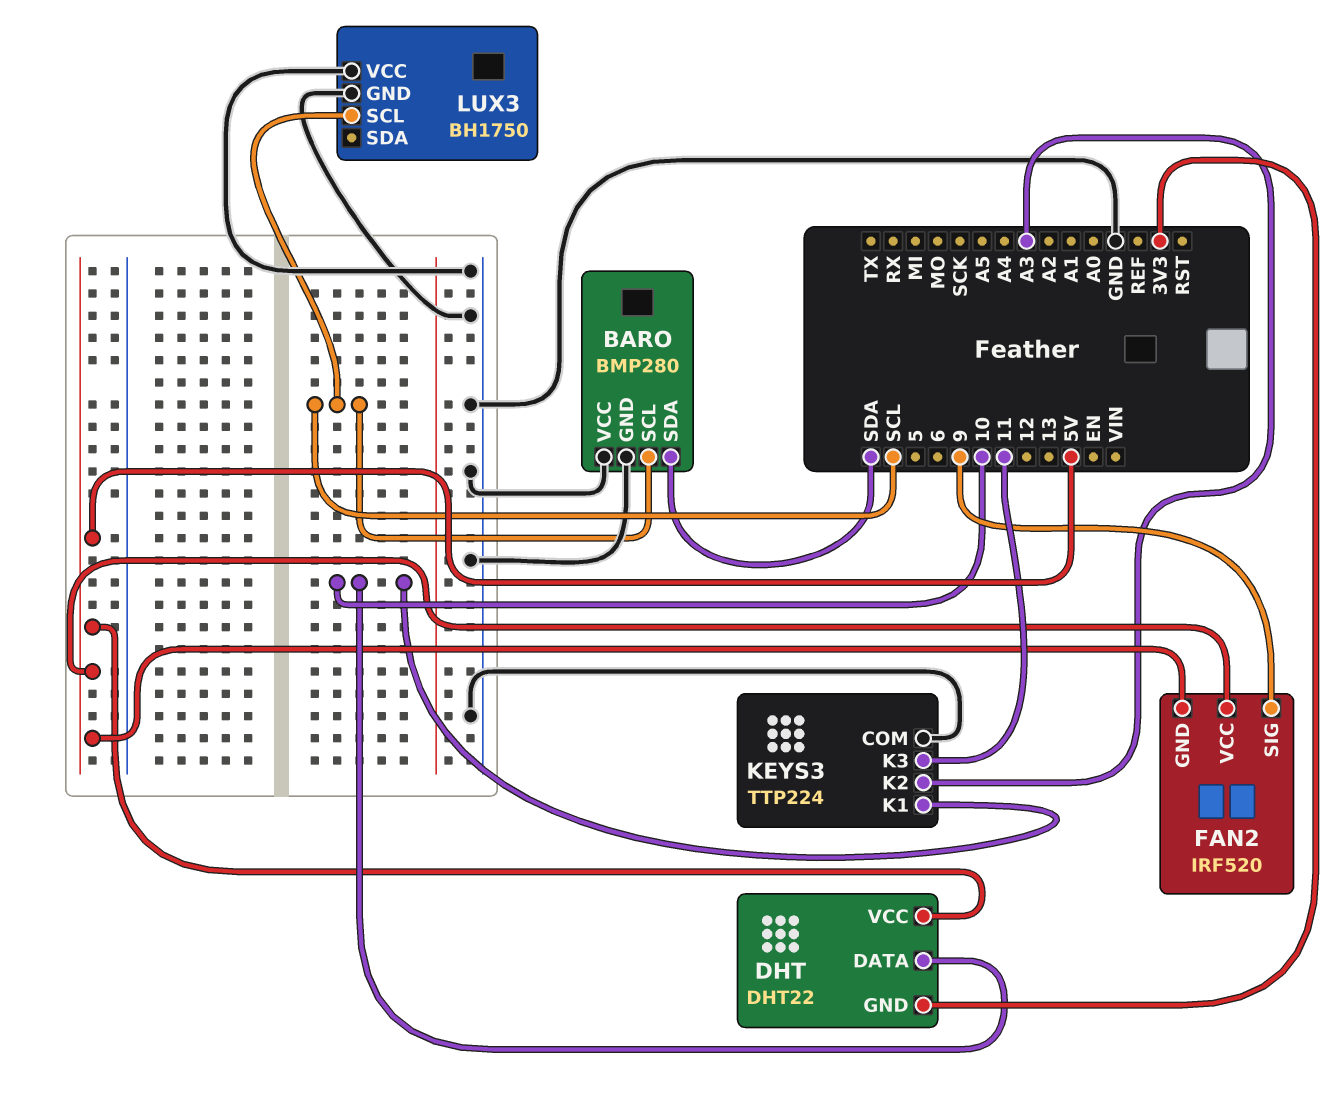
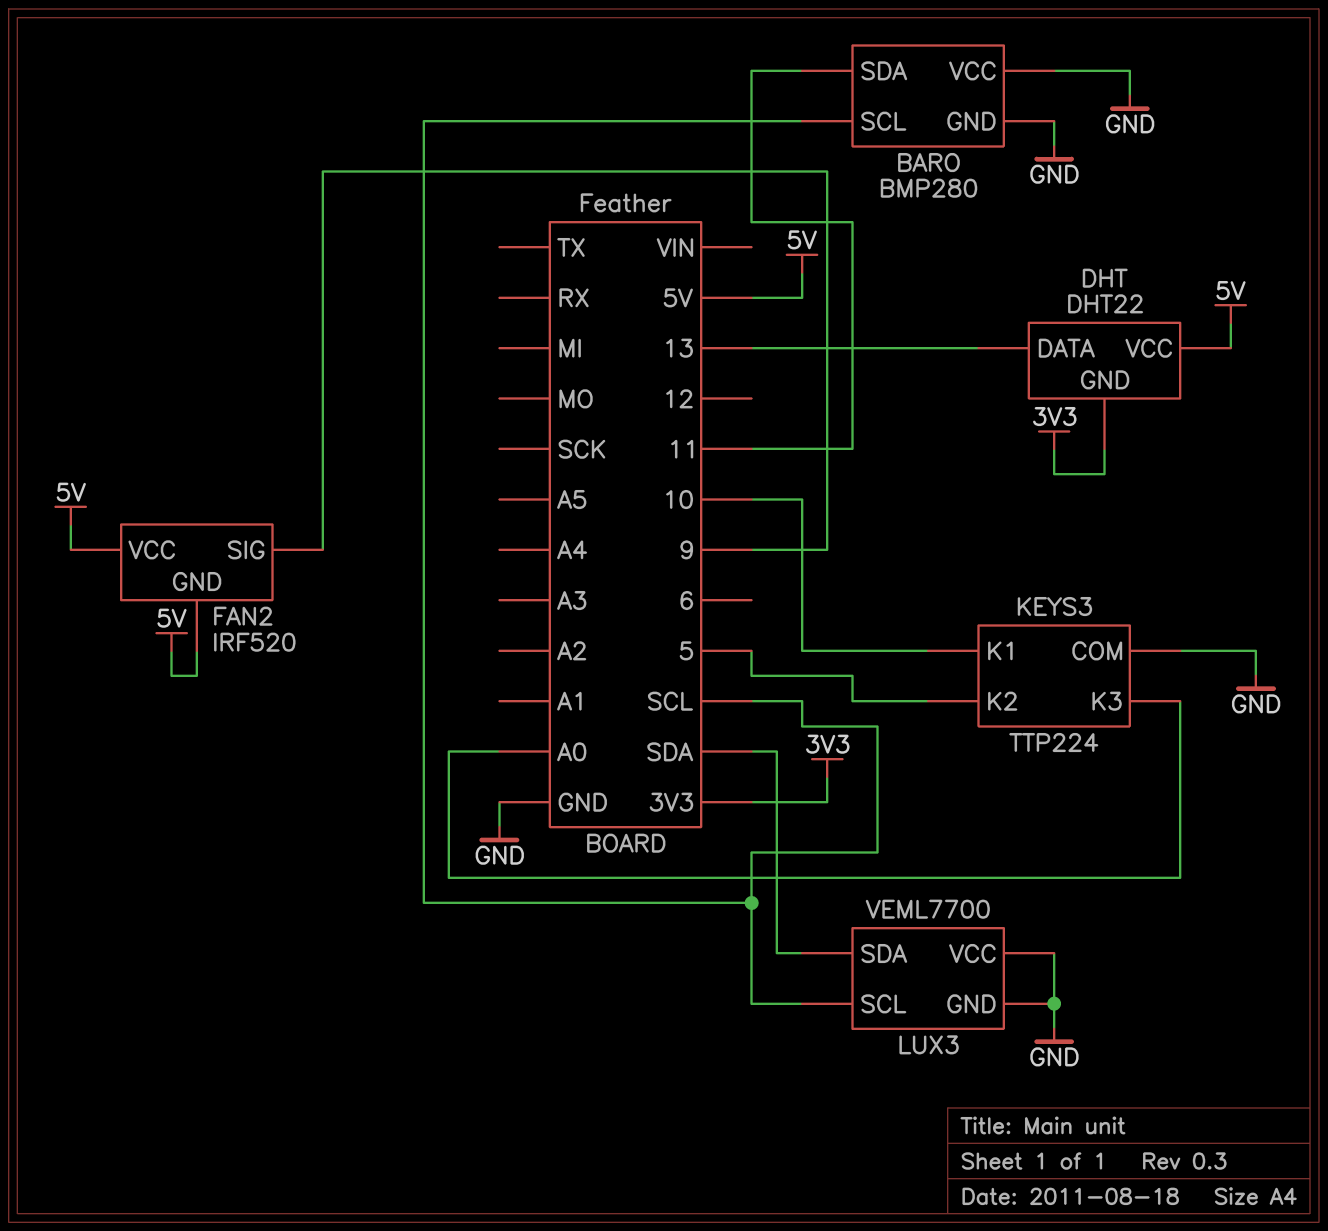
BARO pin SDA: SDA -> 11
DHT pin DATA: 10 -> 13
KEYS3 pin K2: A3 -> 5
KEYS3 pin K3: 11 -> A0
LUX3: BH1750 -> VEML7700
LUX3 pin SDA: none -> SDA

